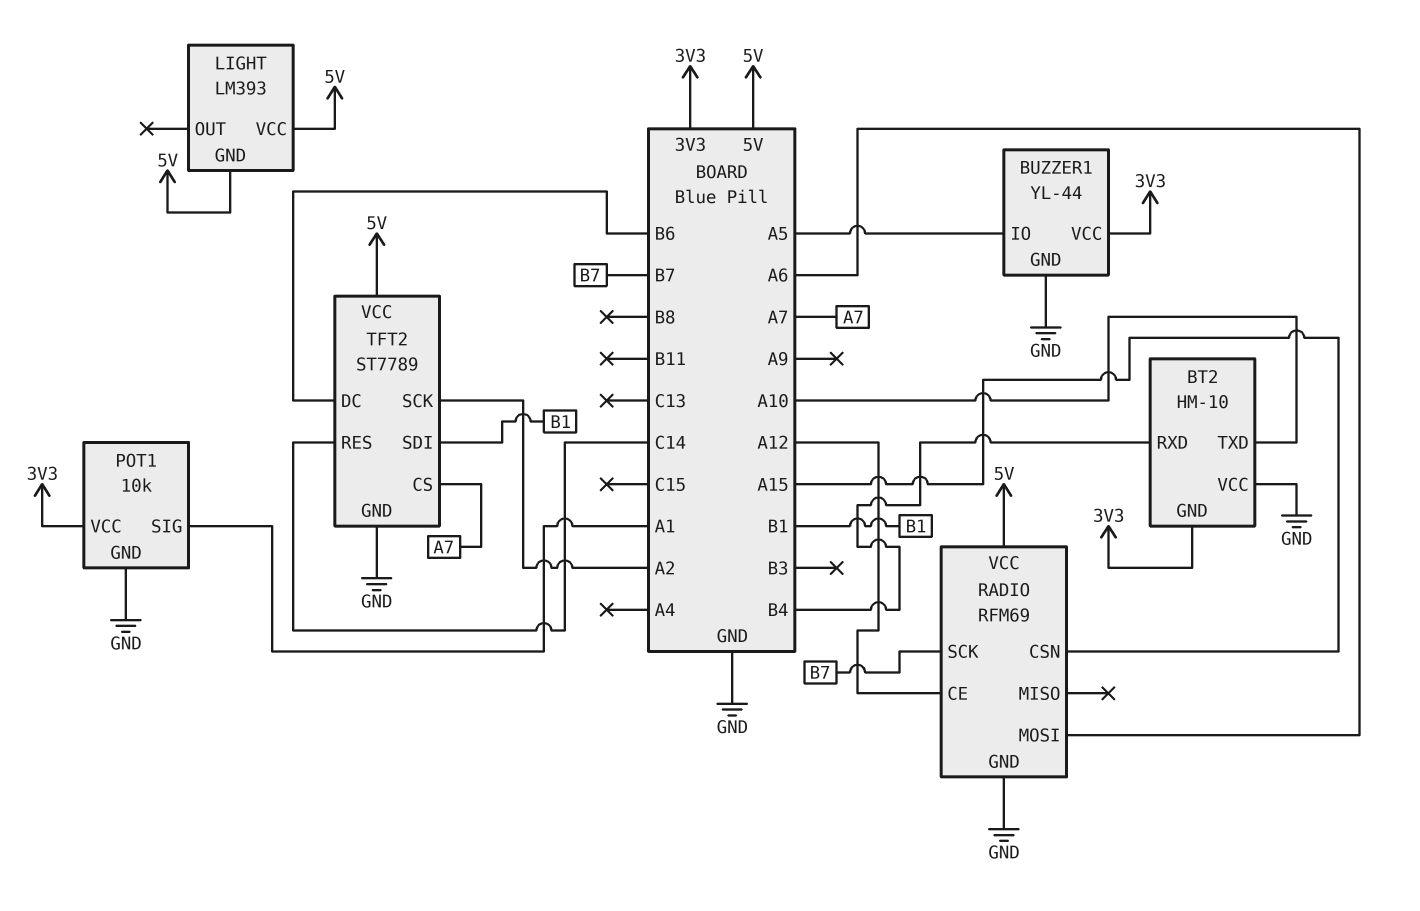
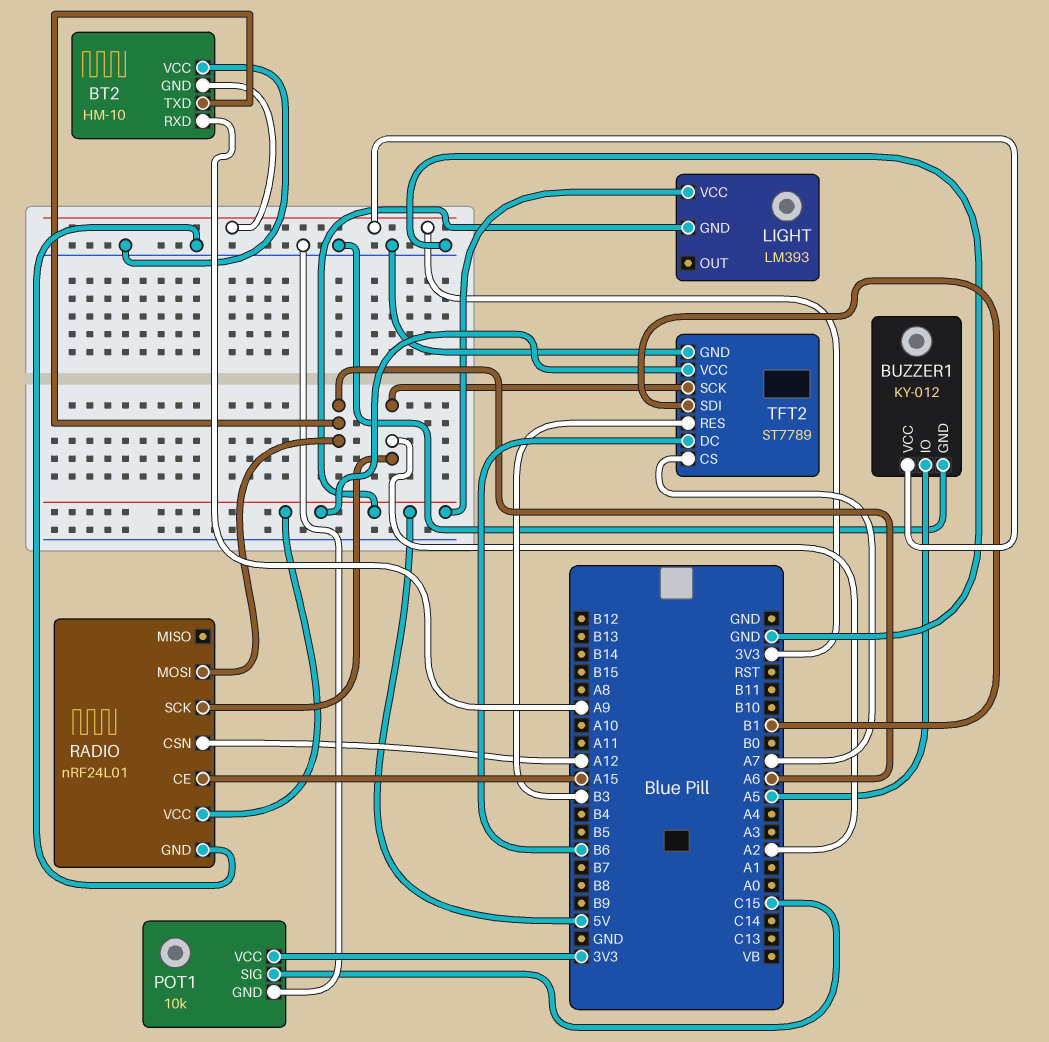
BT2 pin RXD: B4 -> A9
BT2 pin TXD: A10 -> A6
BUZZER1: YL-44 -> KY-012
POT1 pin SIG: A1 -> C15
RADIO: RFM69 -> nRF24L01
RADIO pin CE: A12 -> A15
RADIO pin CSN: A15 -> A12
RADIO pin SCK: B7 -> A2
TFT2 pin RES: C14 -> B3

